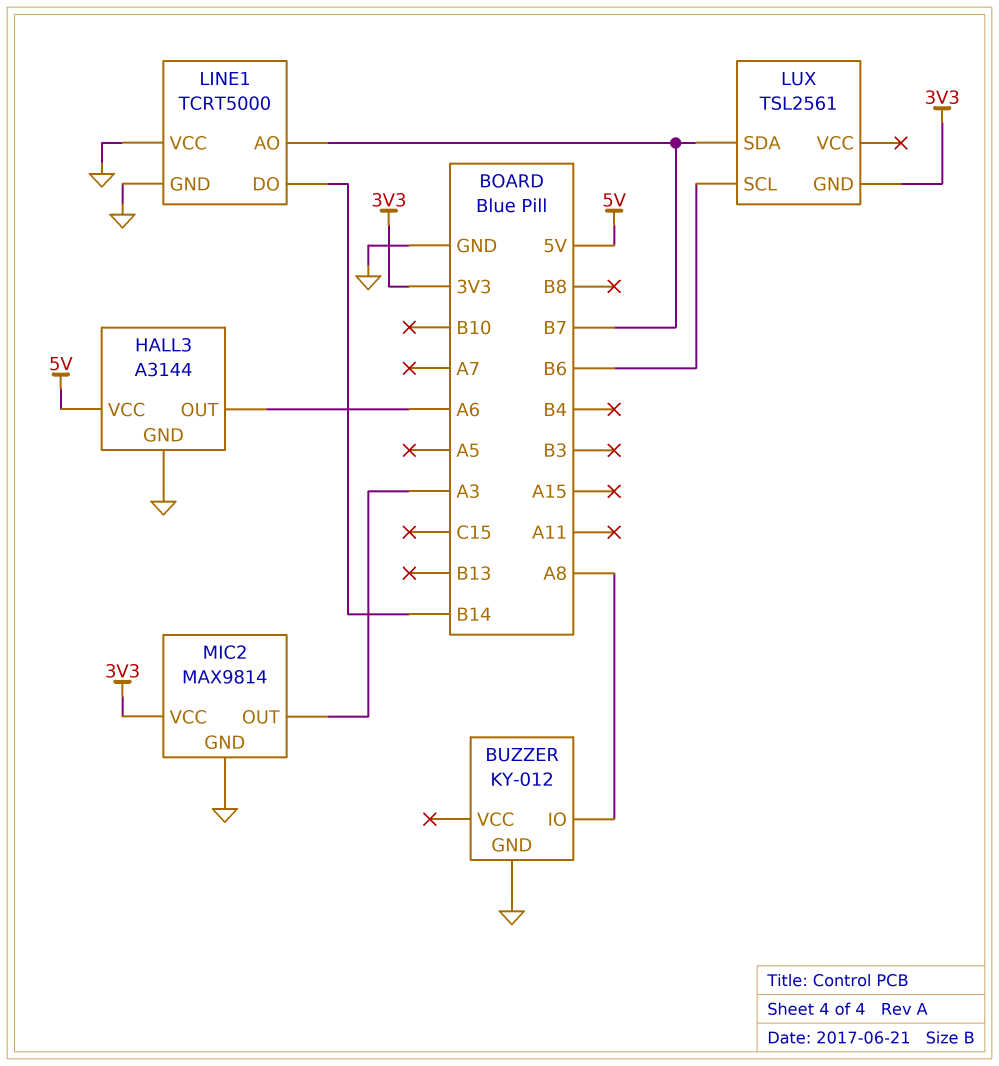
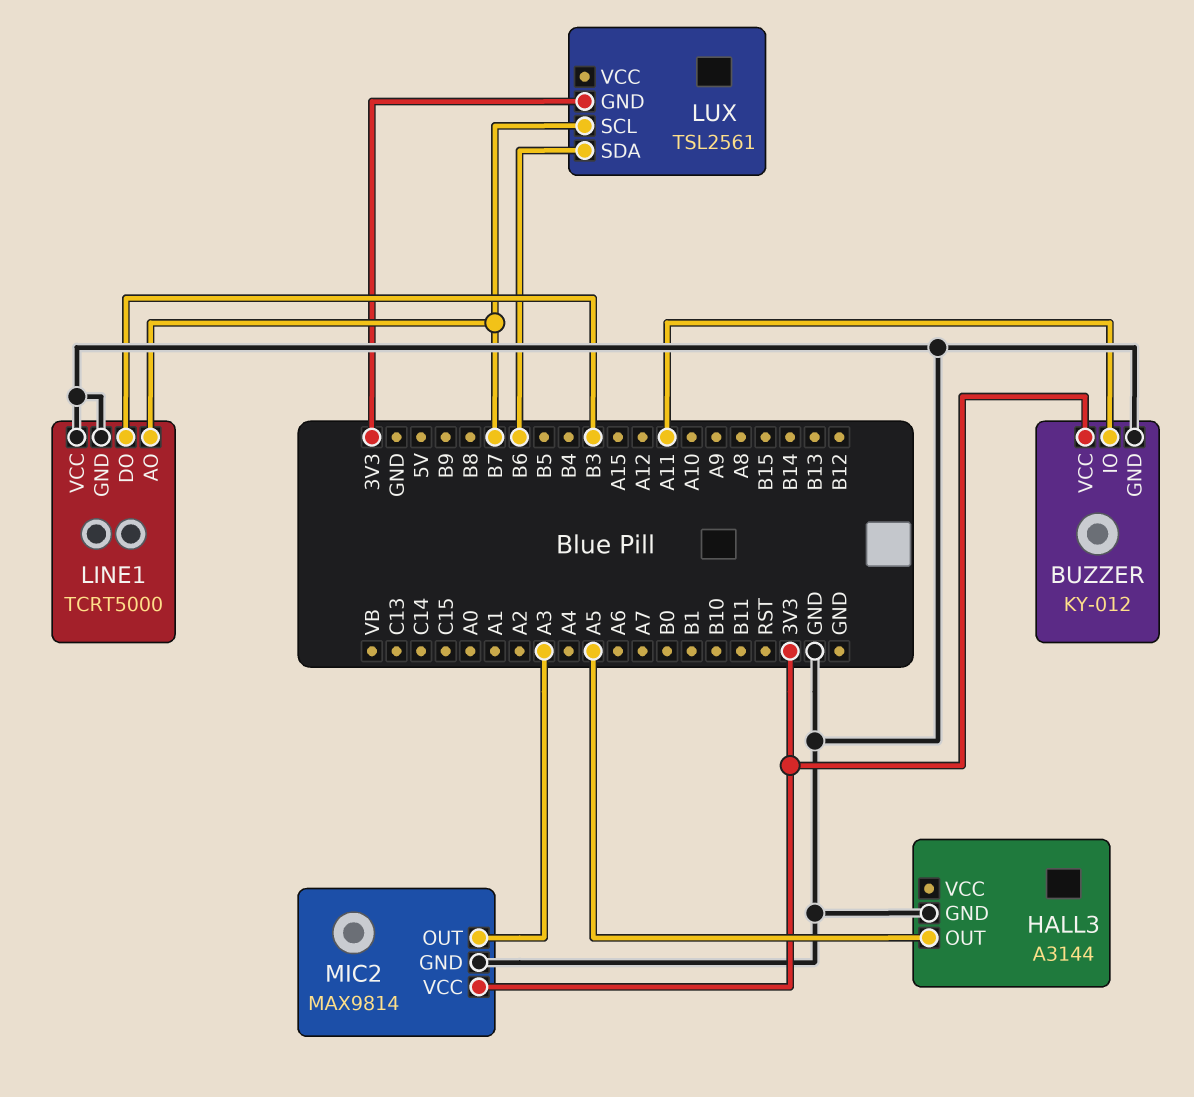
BUZZER pin IO: A8 -> A11
BUZZER pin VCC: none -> 3V3
HALL3 pin OUT: A6 -> A5
HALL3 pin VCC: 5V -> none
LINE1 pin DO: B14 -> B3
LUX pin SCL: B6 -> B7
LUX pin SDA: B7 -> B6

